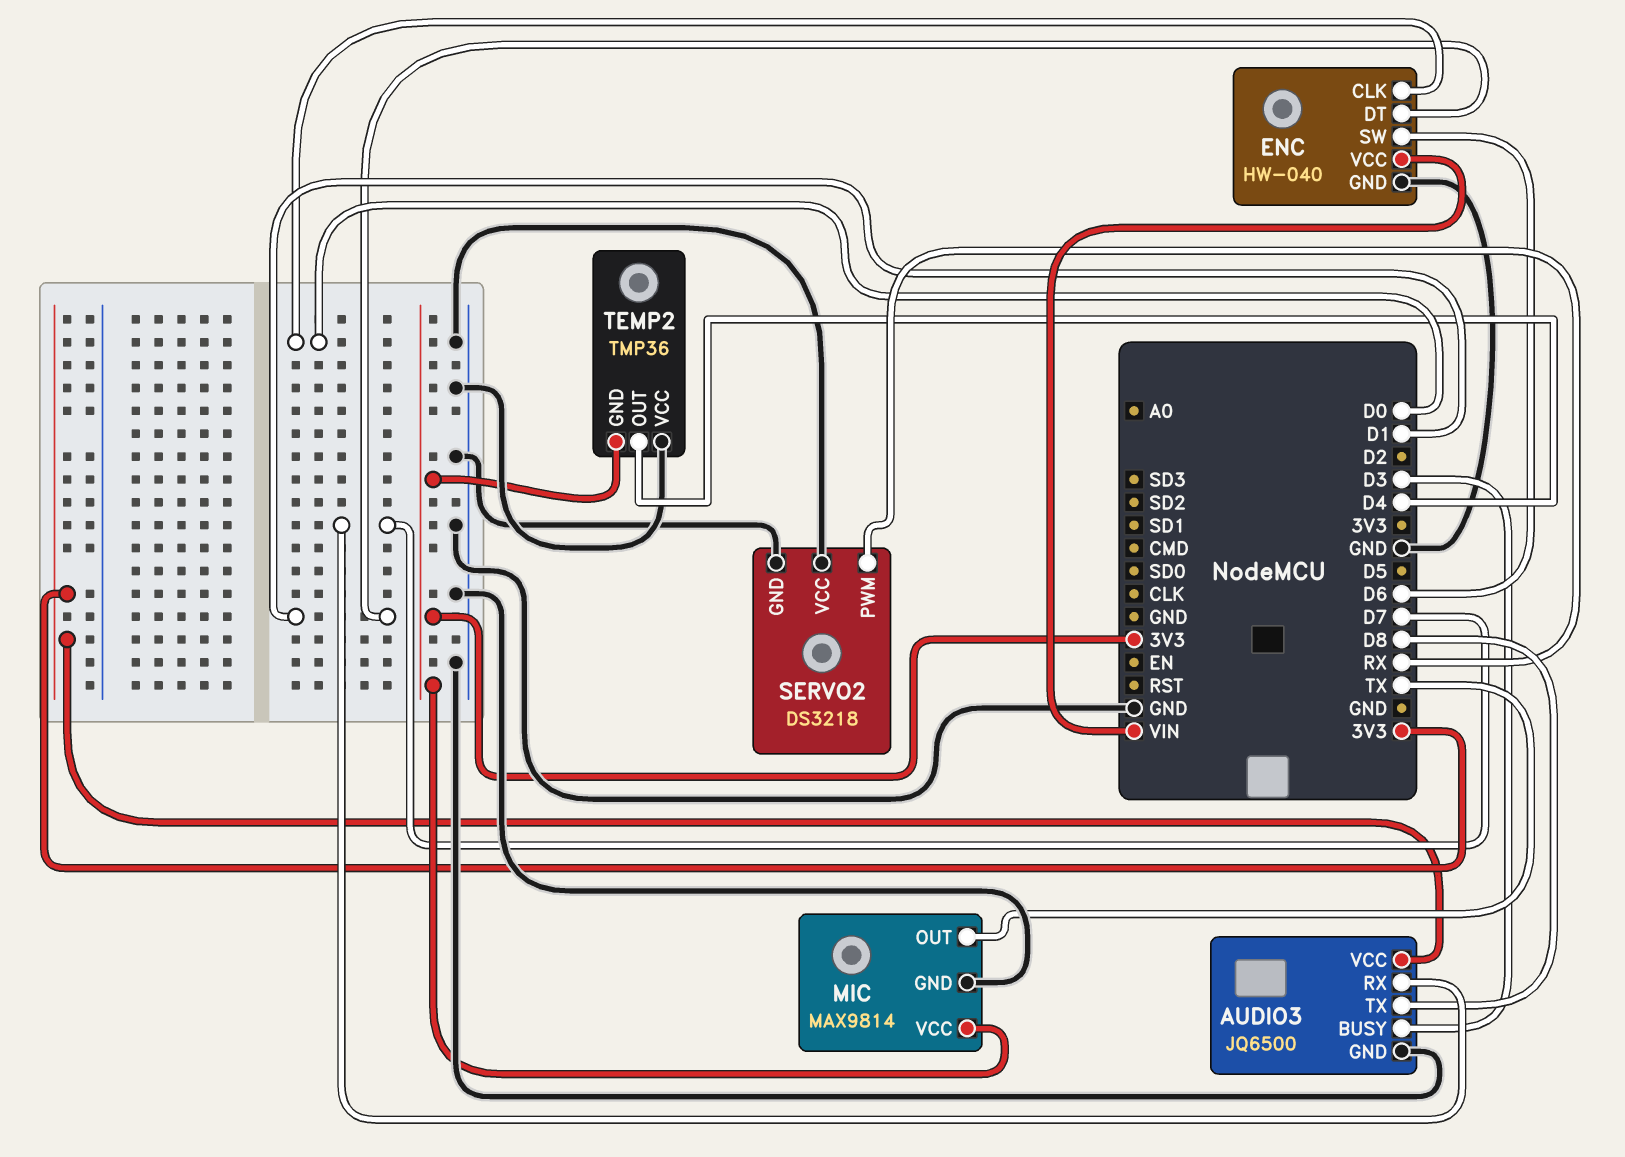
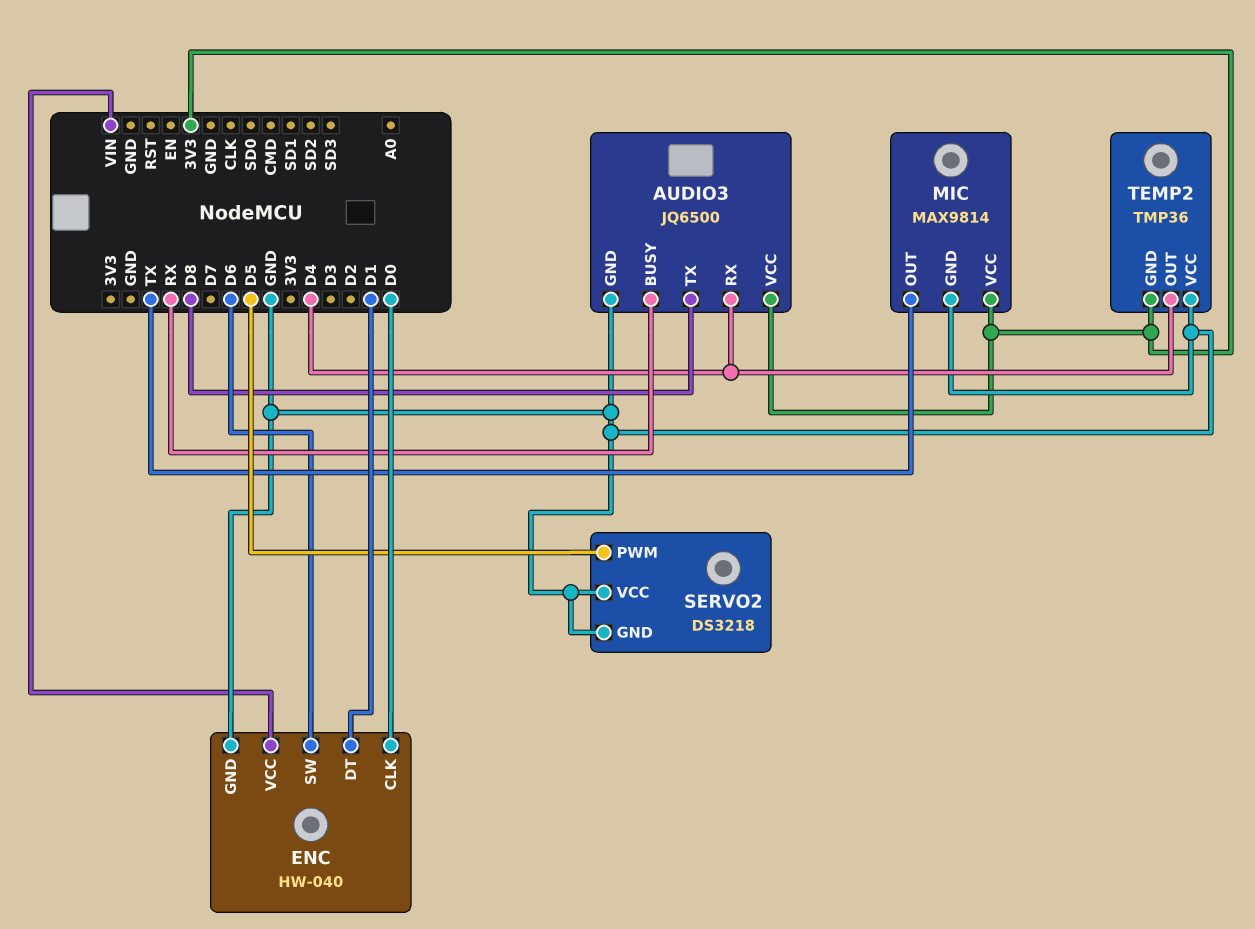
AUDIO3 pin BUSY: D3 -> RX
AUDIO3 pin RX: D7 -> D4
SERVO2 pin PWM: RX -> D5

